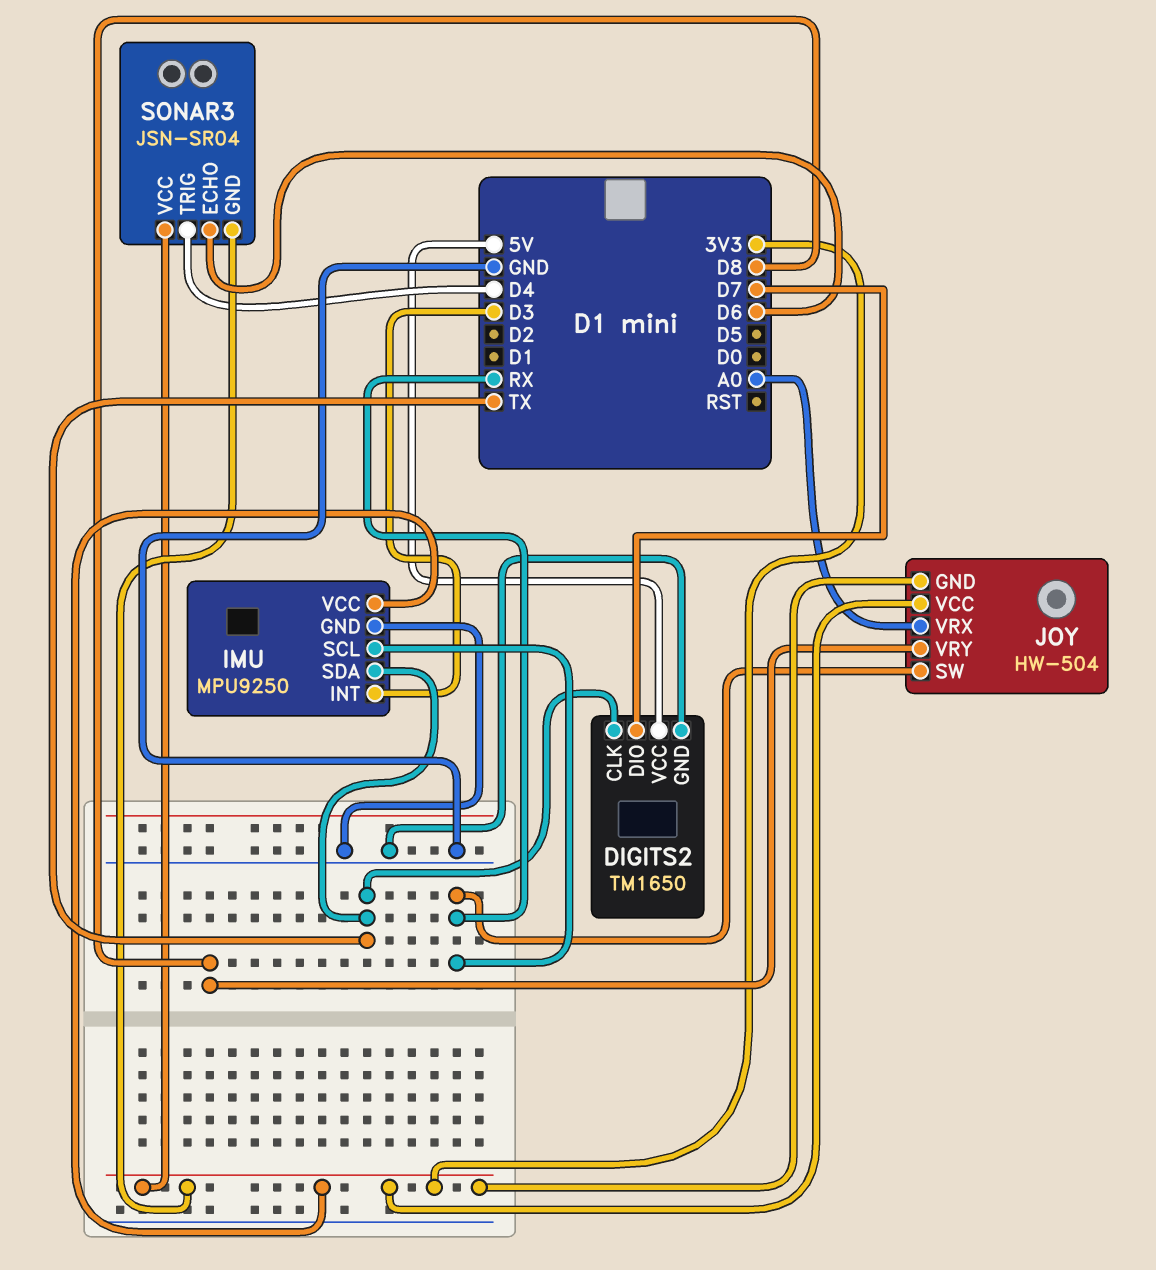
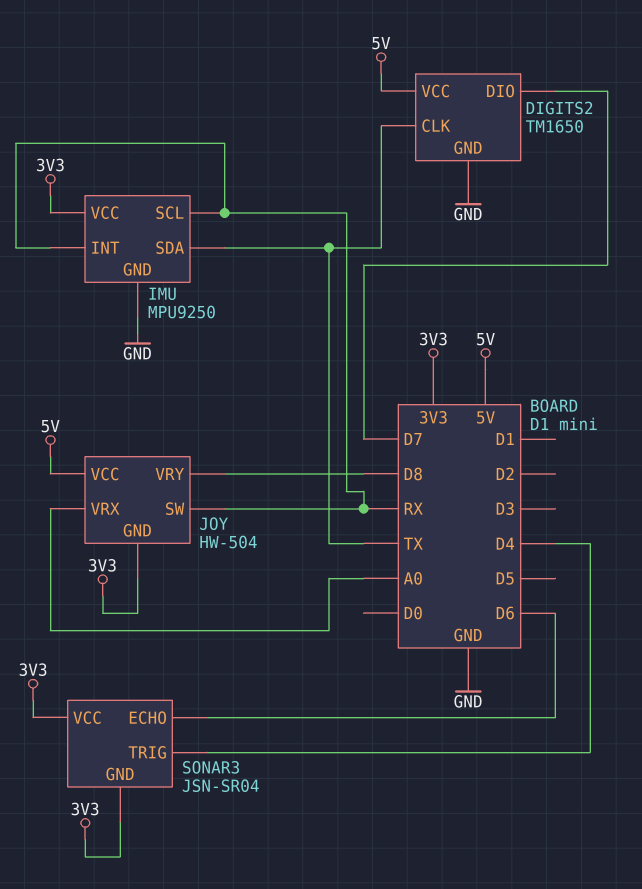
IMU pin INT: D3 -> RX
JOY pin VCC: 3V3 -> 5V

